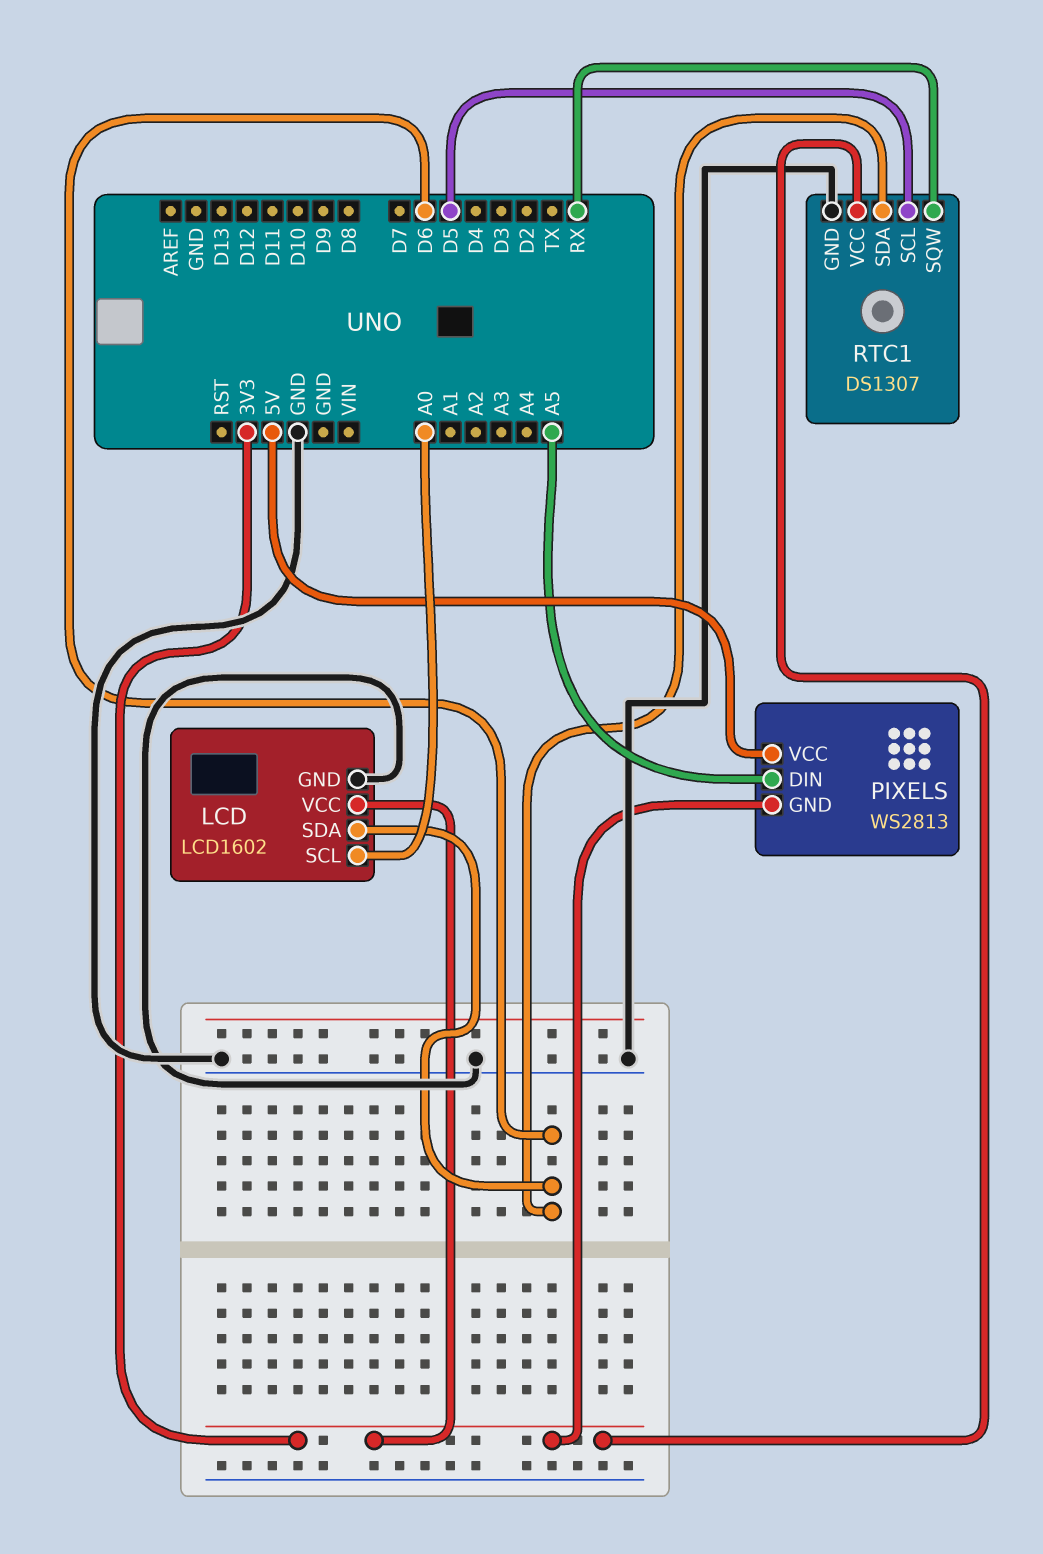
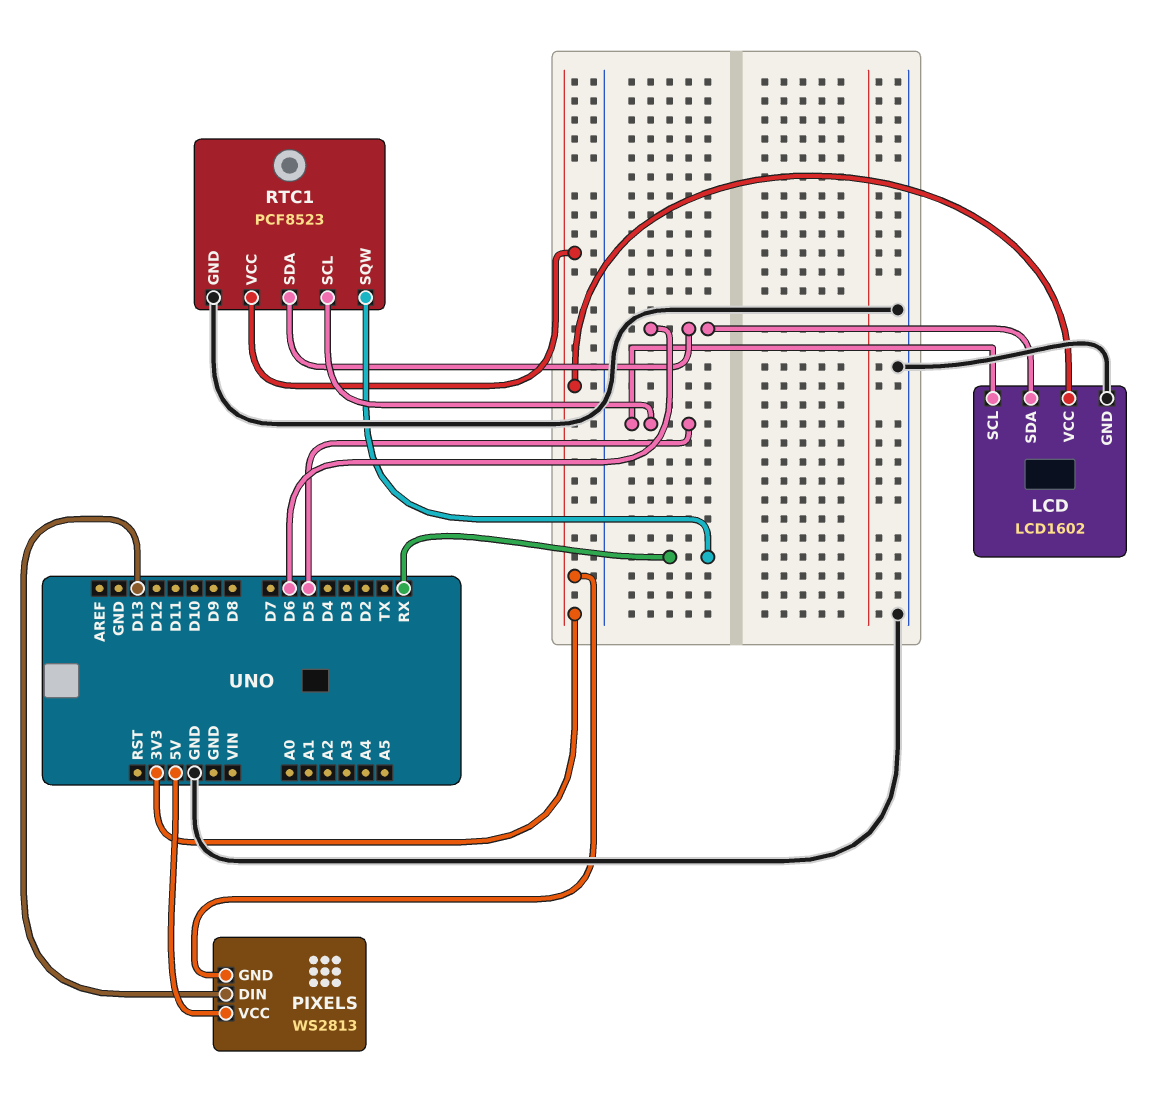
LCD pin SCL: A0 -> D5
PIXELS pin DIN: A5 -> D13
RTC1: DS1307 -> PCF8523

